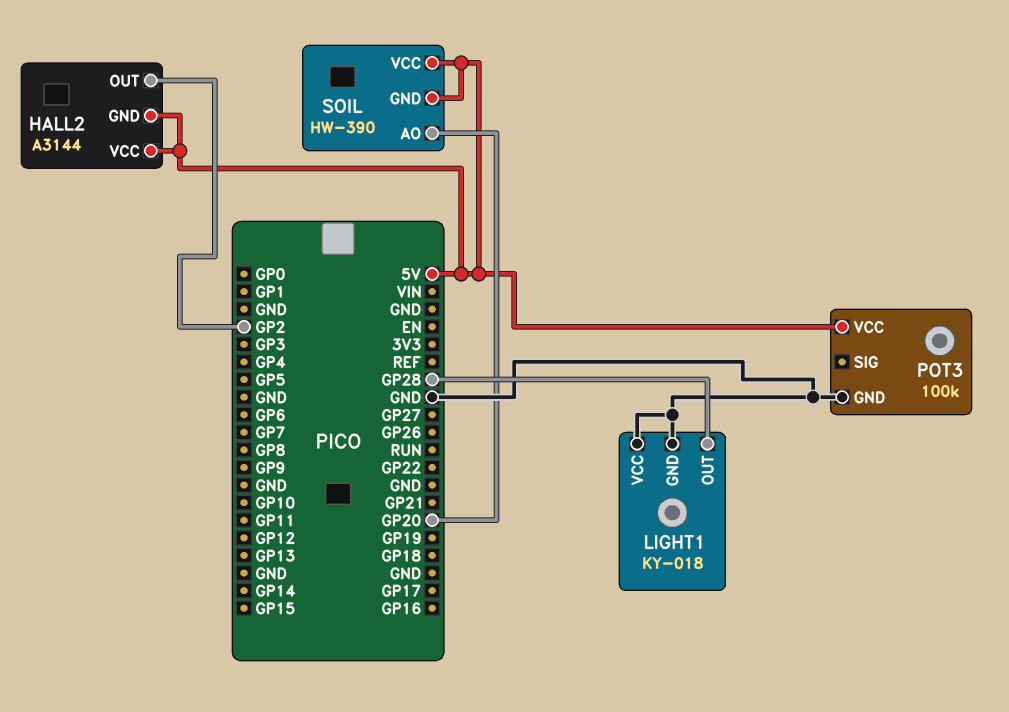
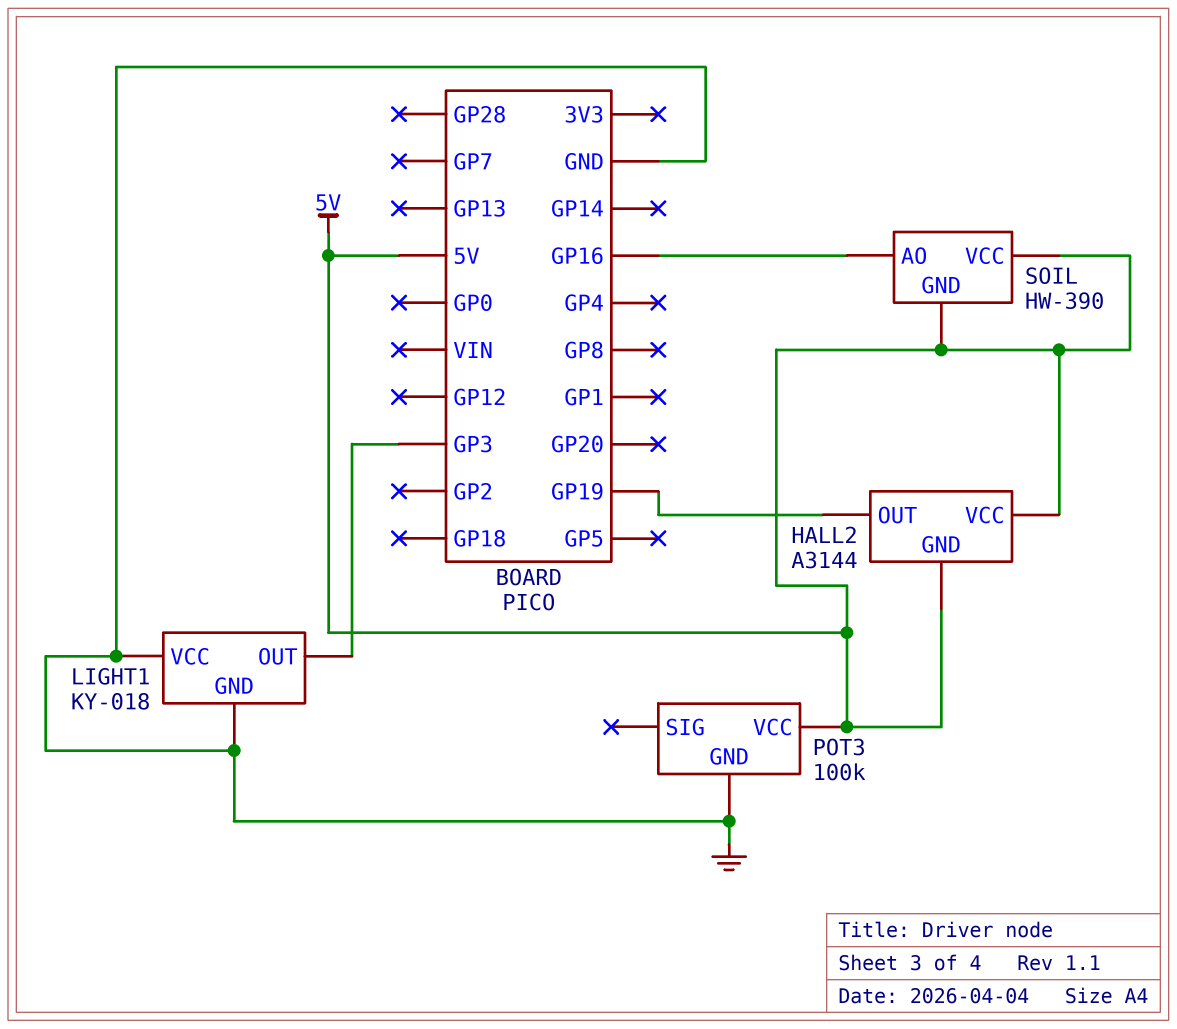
HALL2 pin OUT: GP2 -> GP19
LIGHT1 pin OUT: GP28 -> GP3
SOIL pin AO: GP20 -> GP16

